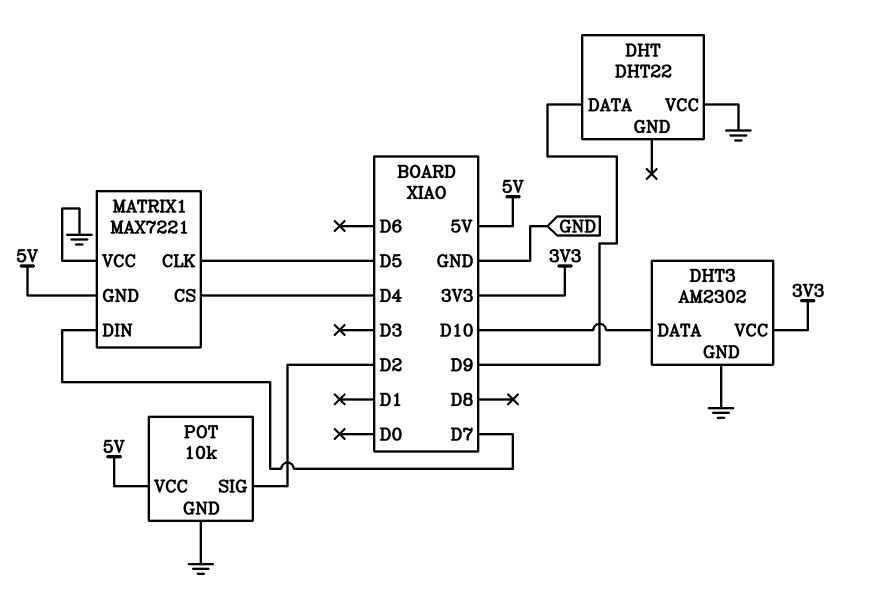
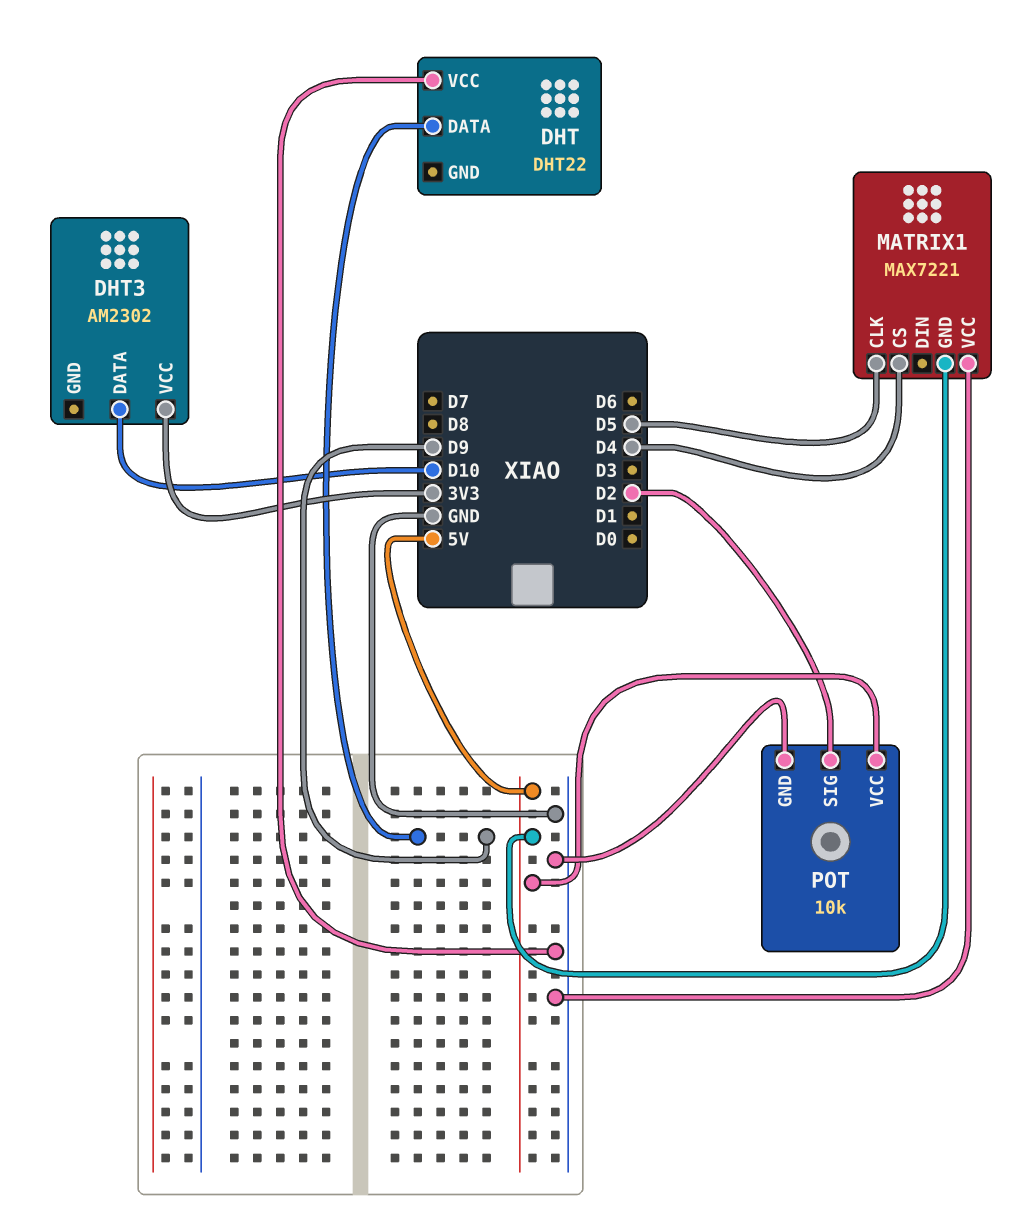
DHT3 pin GND: GND -> none
MATRIX1 pin DIN: D7 -> none

